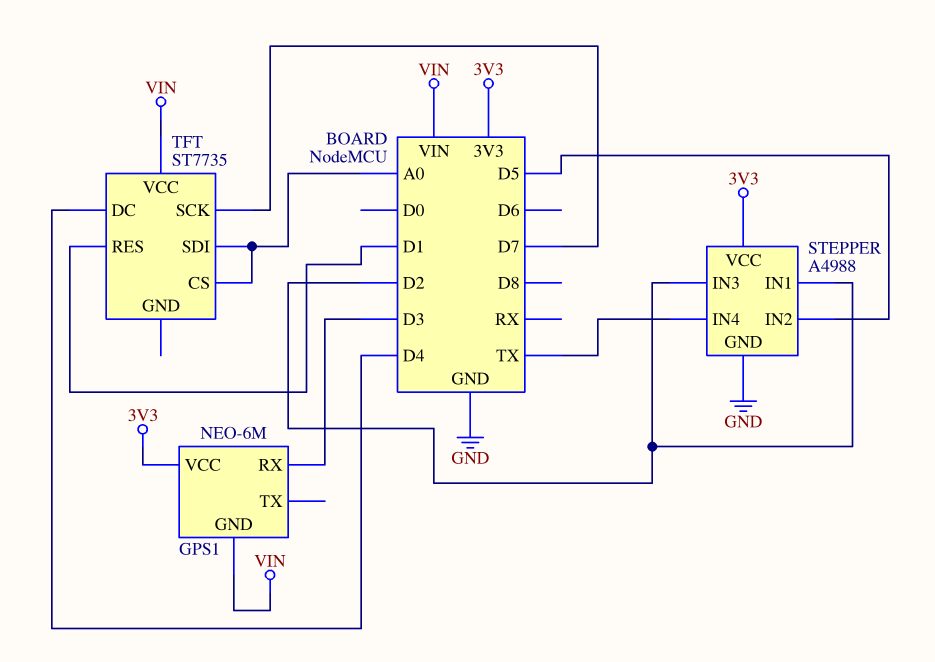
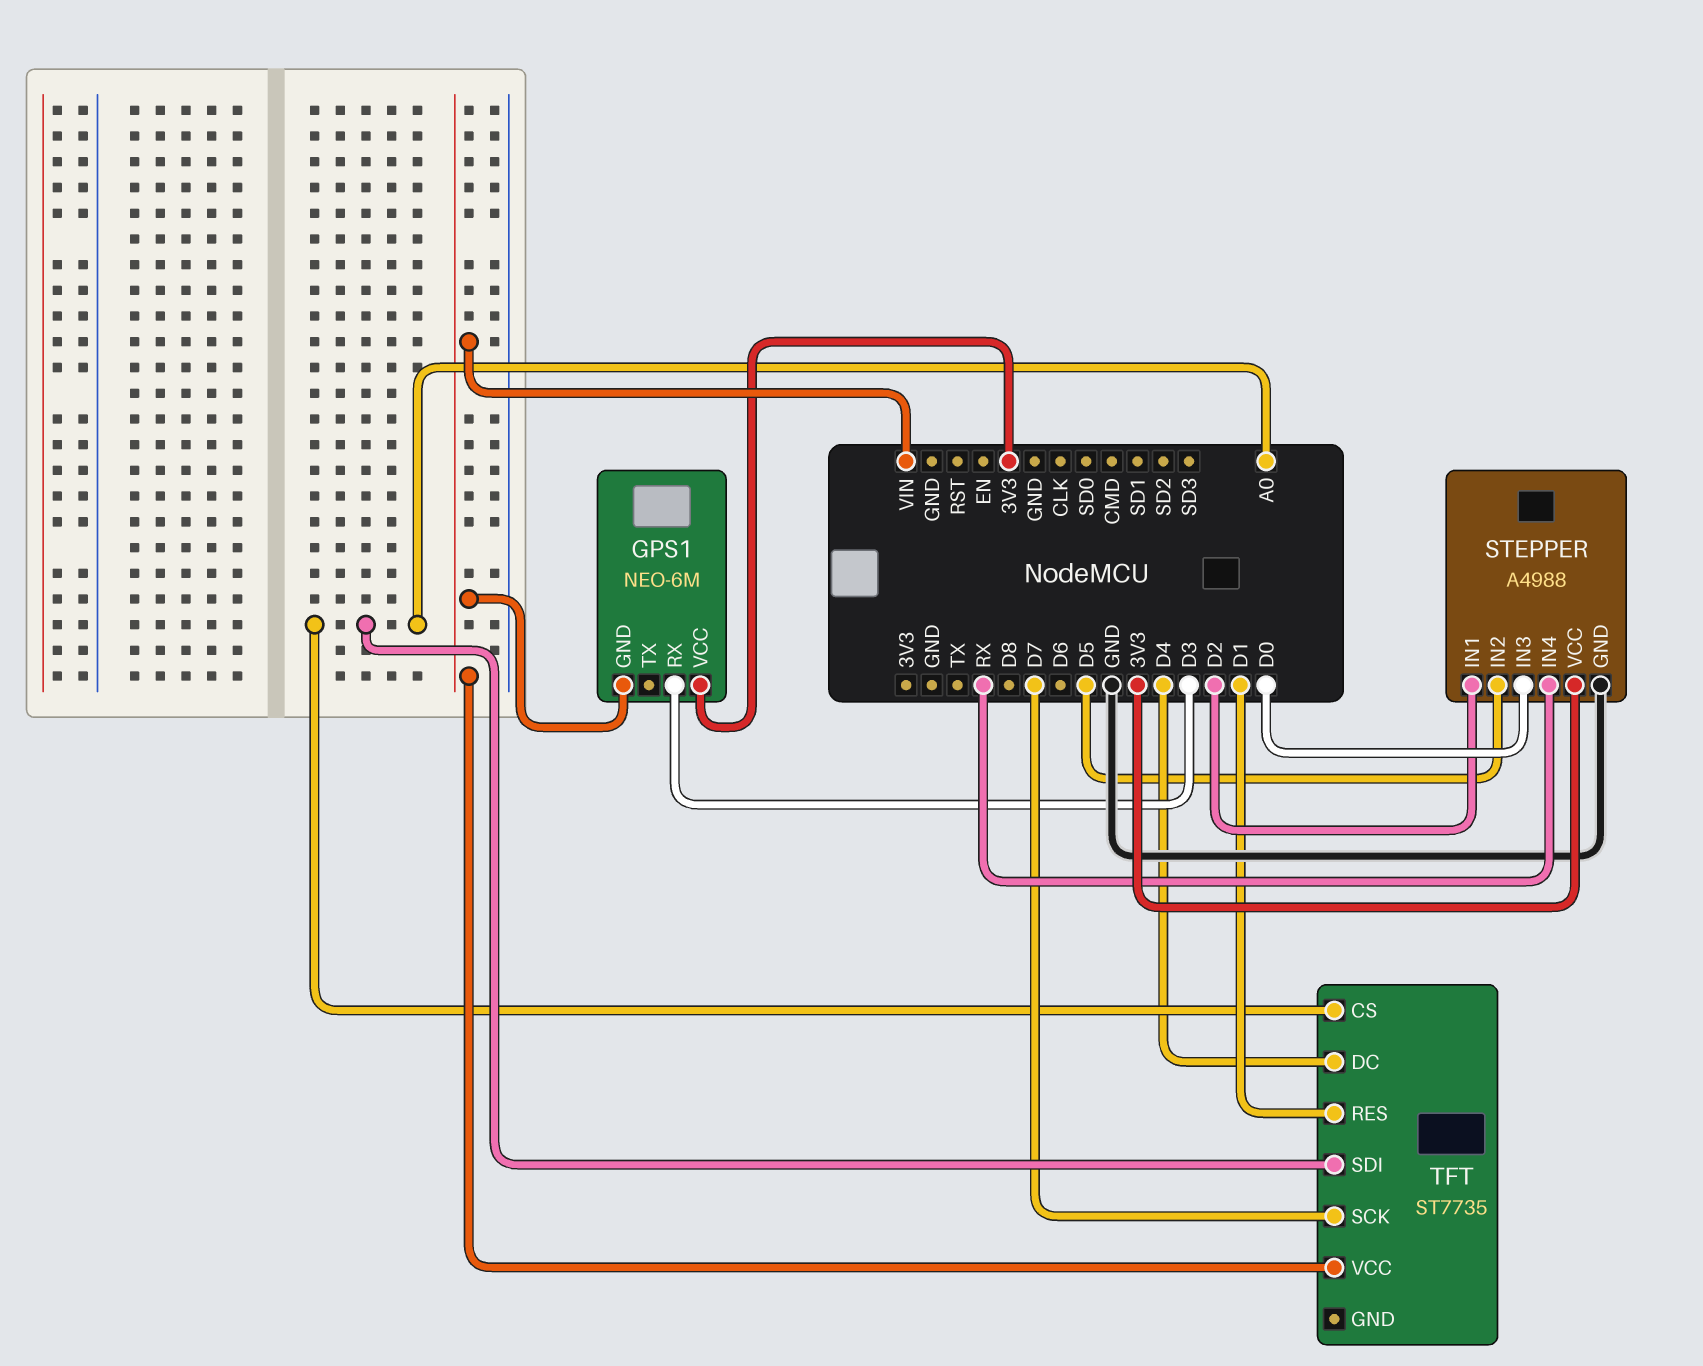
STEPPER pin IN3: D2 -> D0
STEPPER pin IN4: TX -> RX

